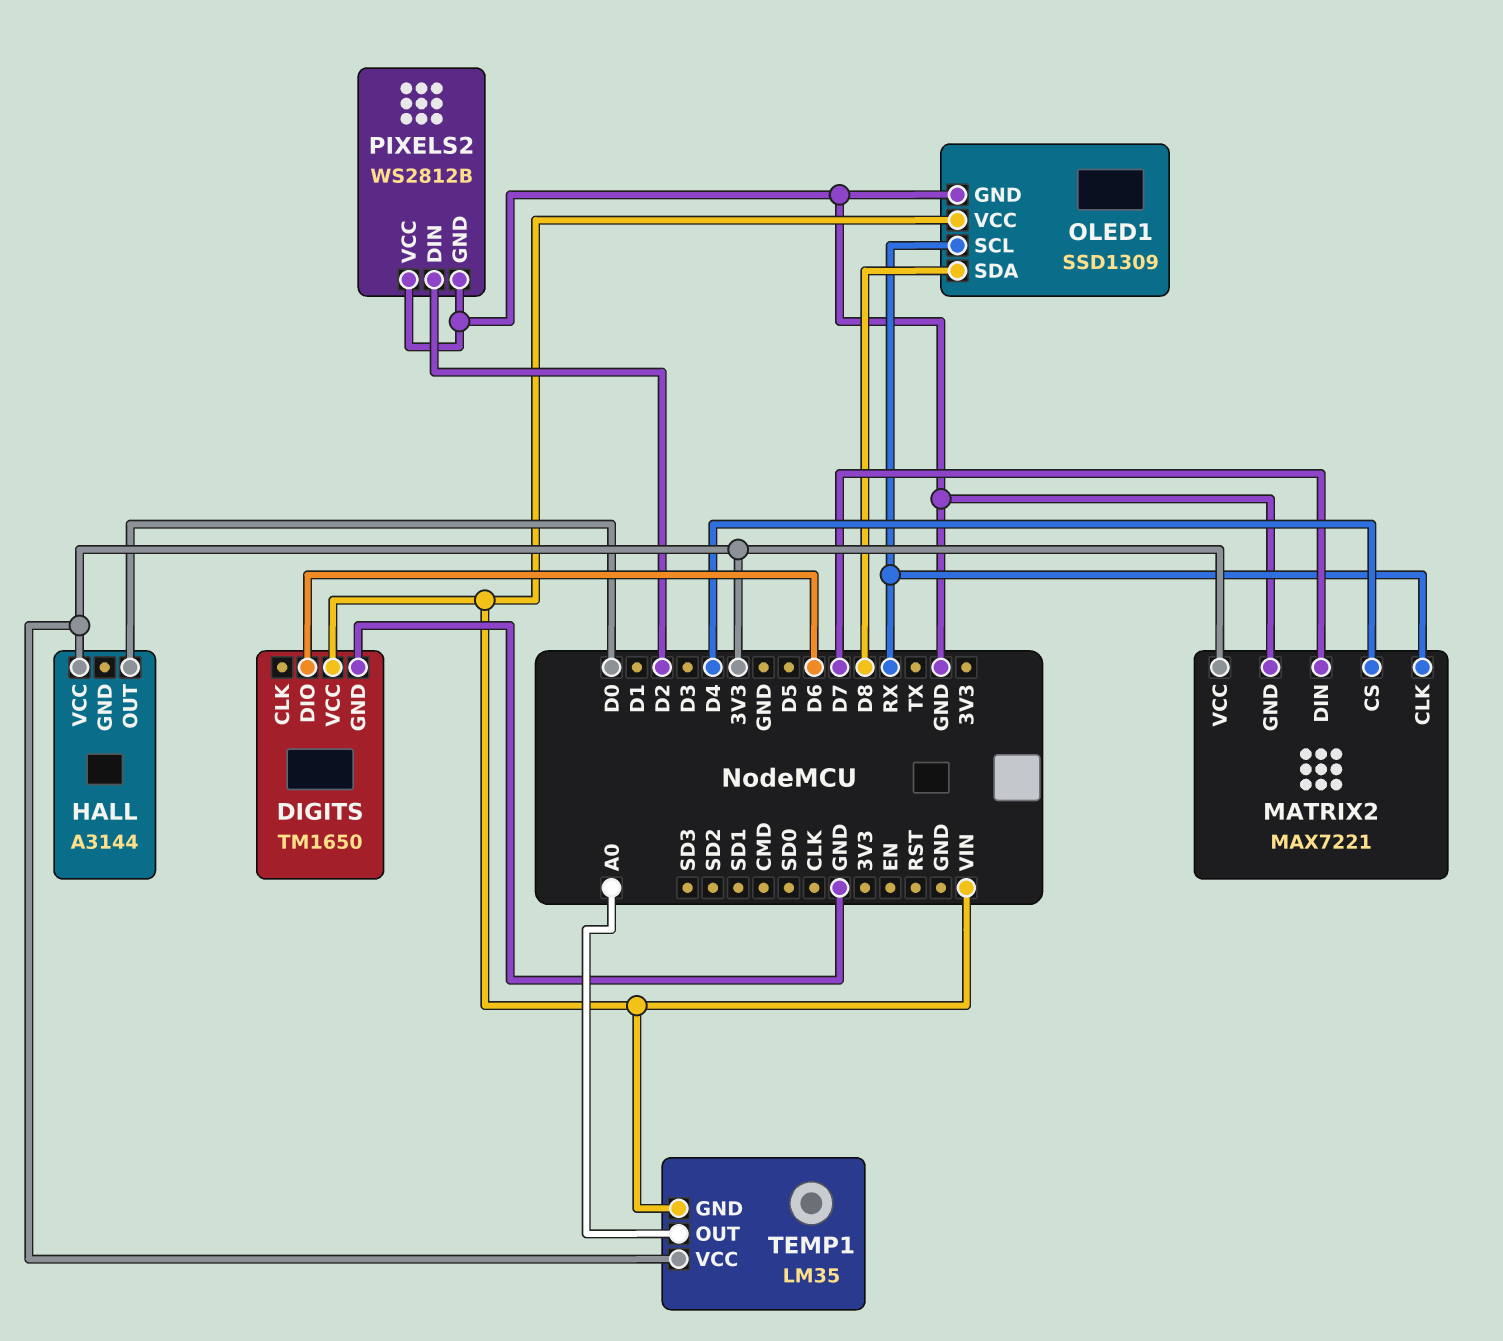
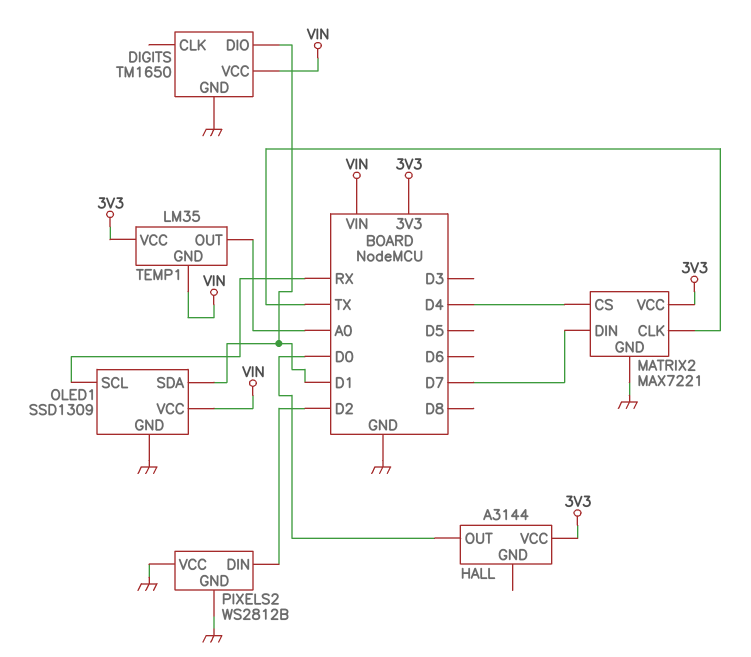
DIGITS pin DIO: D6 -> D1
MATRIX2 pin CLK: RX -> TX
OLED1 pin SDA: D8 -> D1

